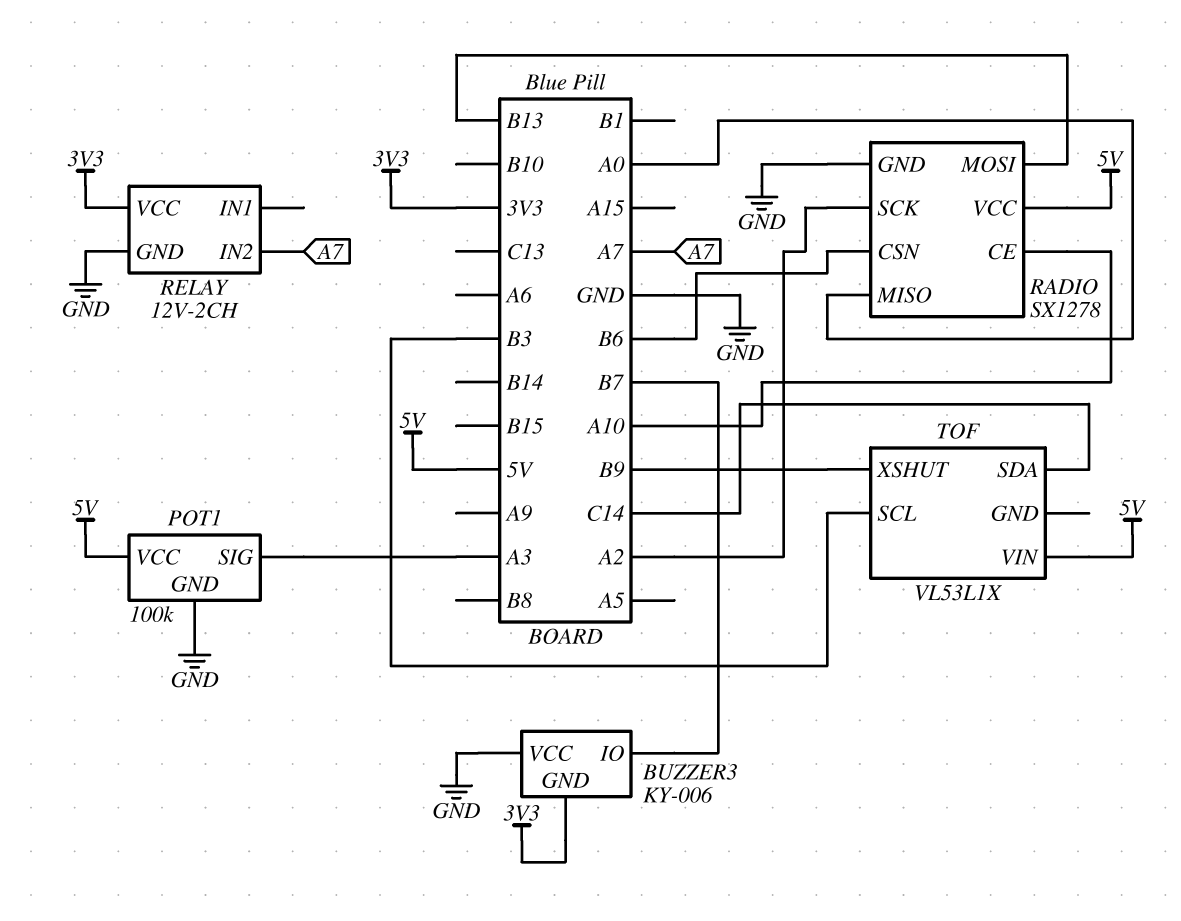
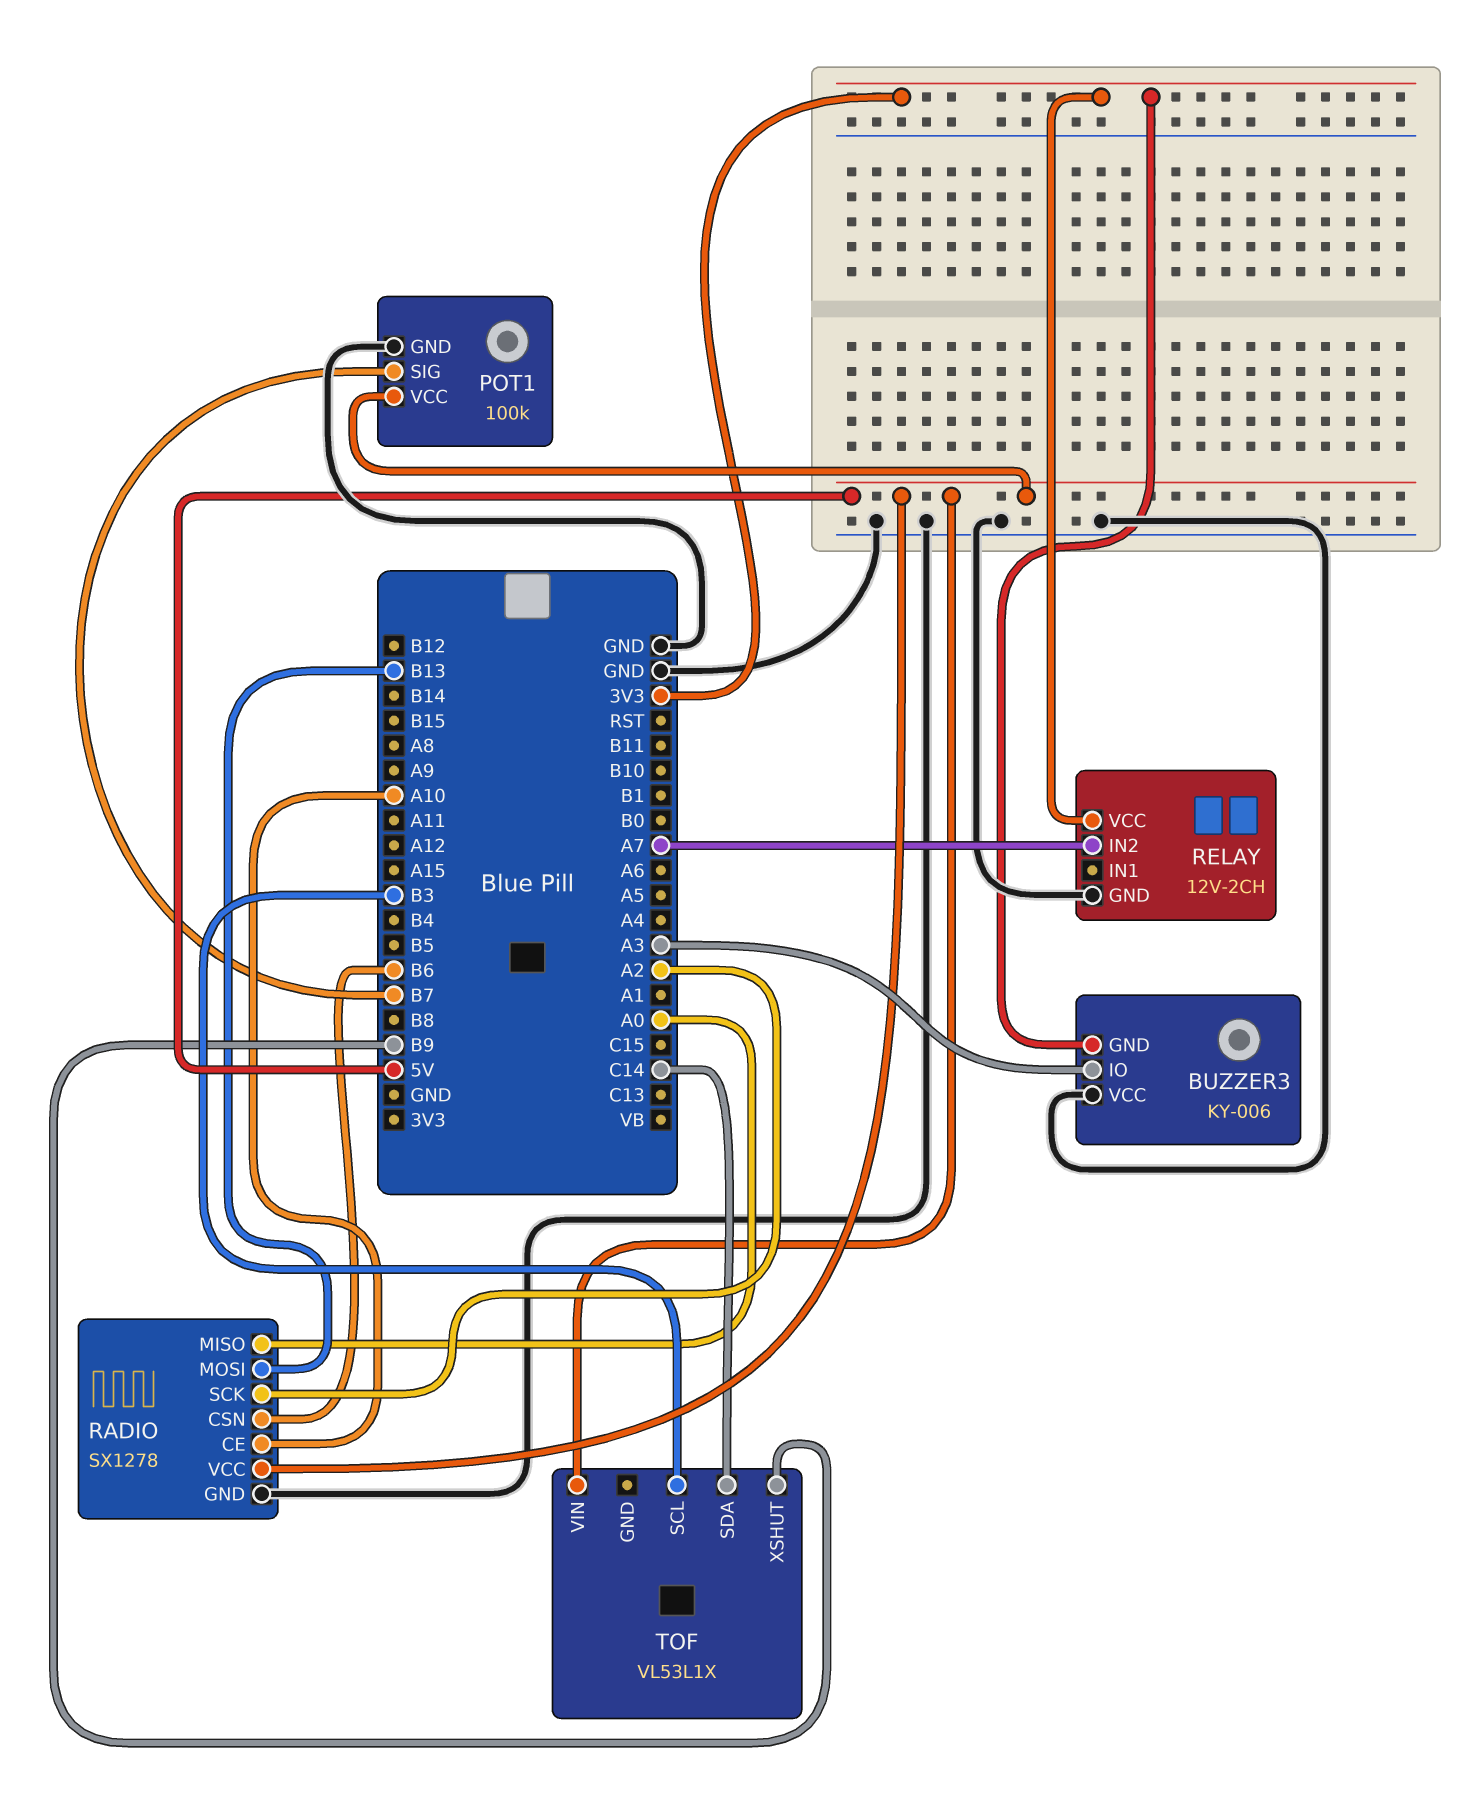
BUZZER3 pin IO: B7 -> A3
POT1 pin SIG: A3 -> B7

